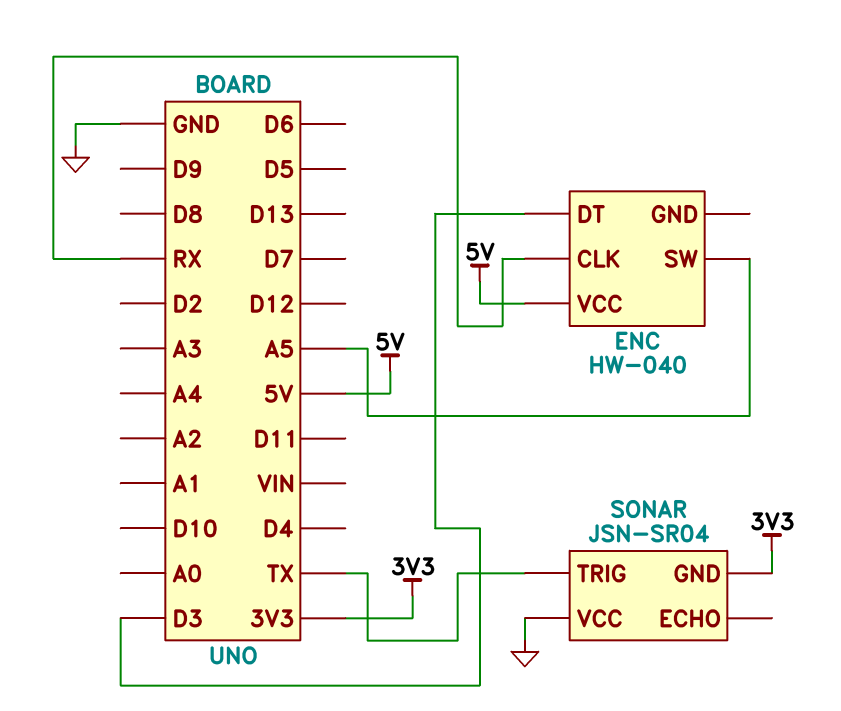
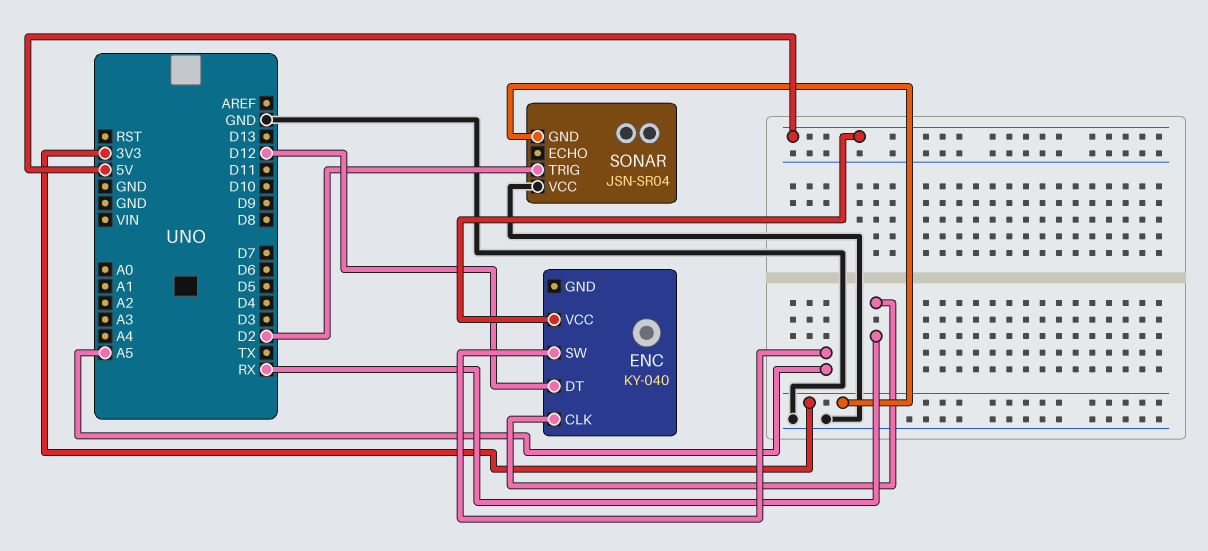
ENC: HW-040 -> KY-040
ENC pin DT: D3 -> D12
SONAR pin TRIG: TX -> D2

